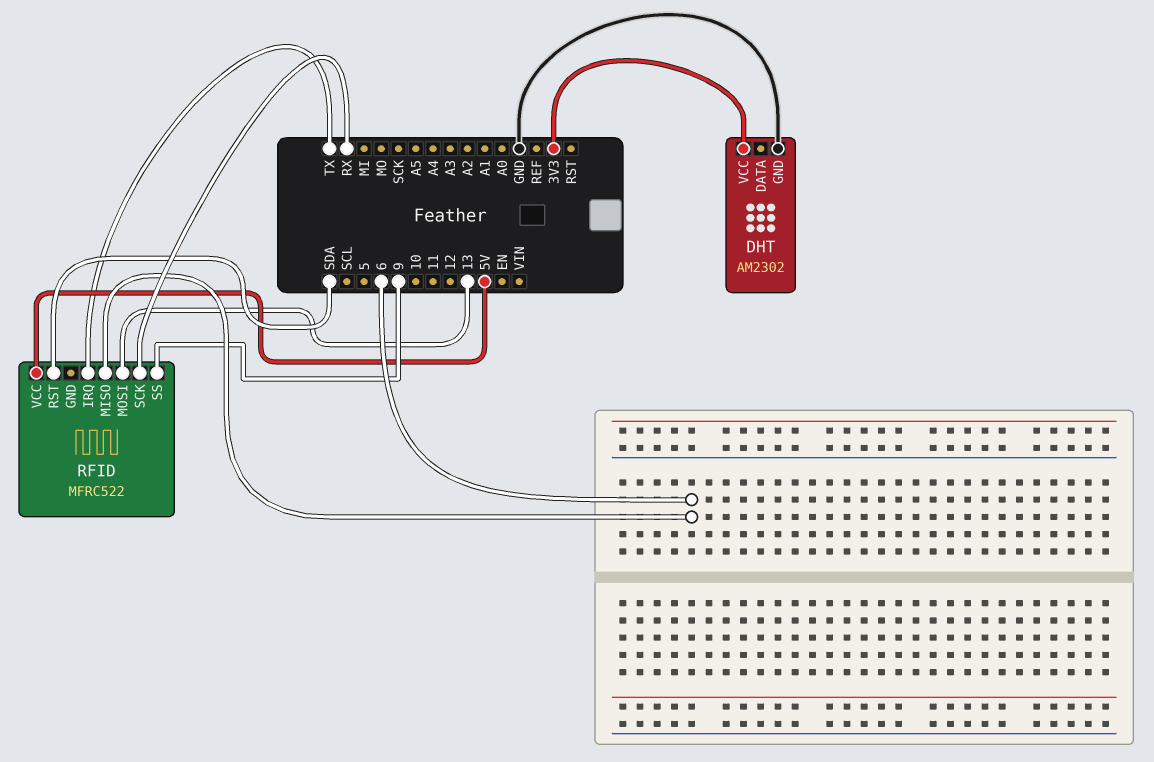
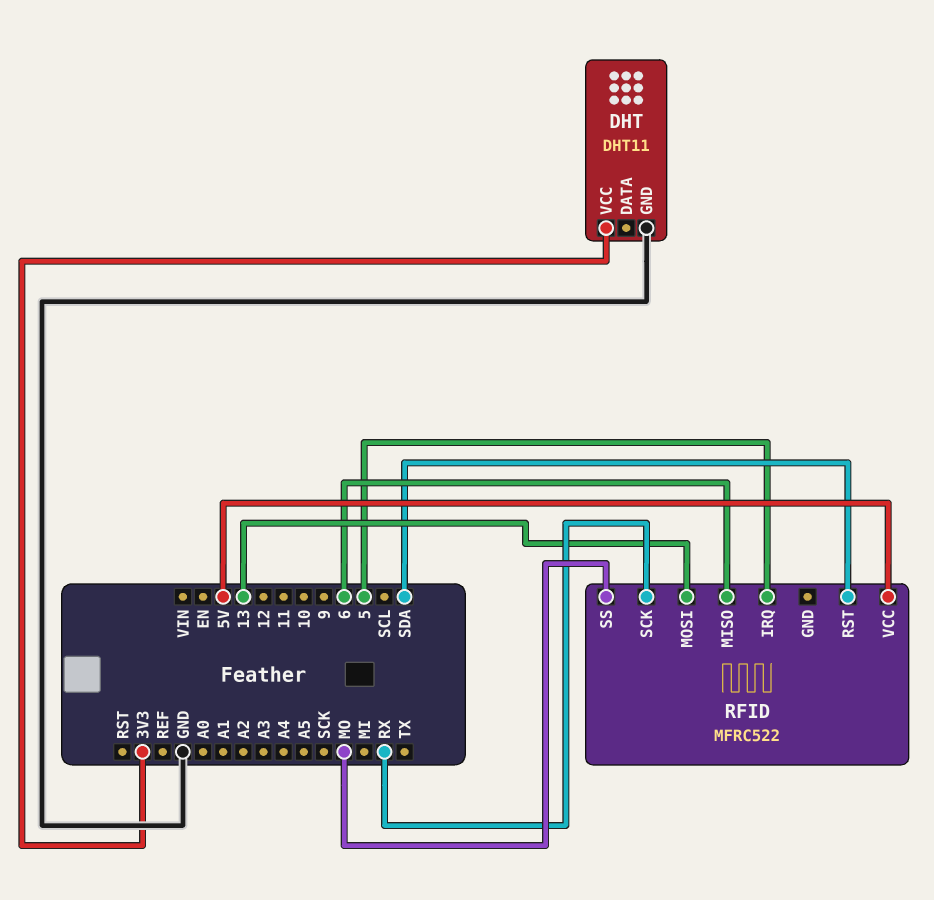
DHT: AM2302 -> DHT11
RFID pin IRQ: TX -> 5
RFID pin SS: 9 -> MO

